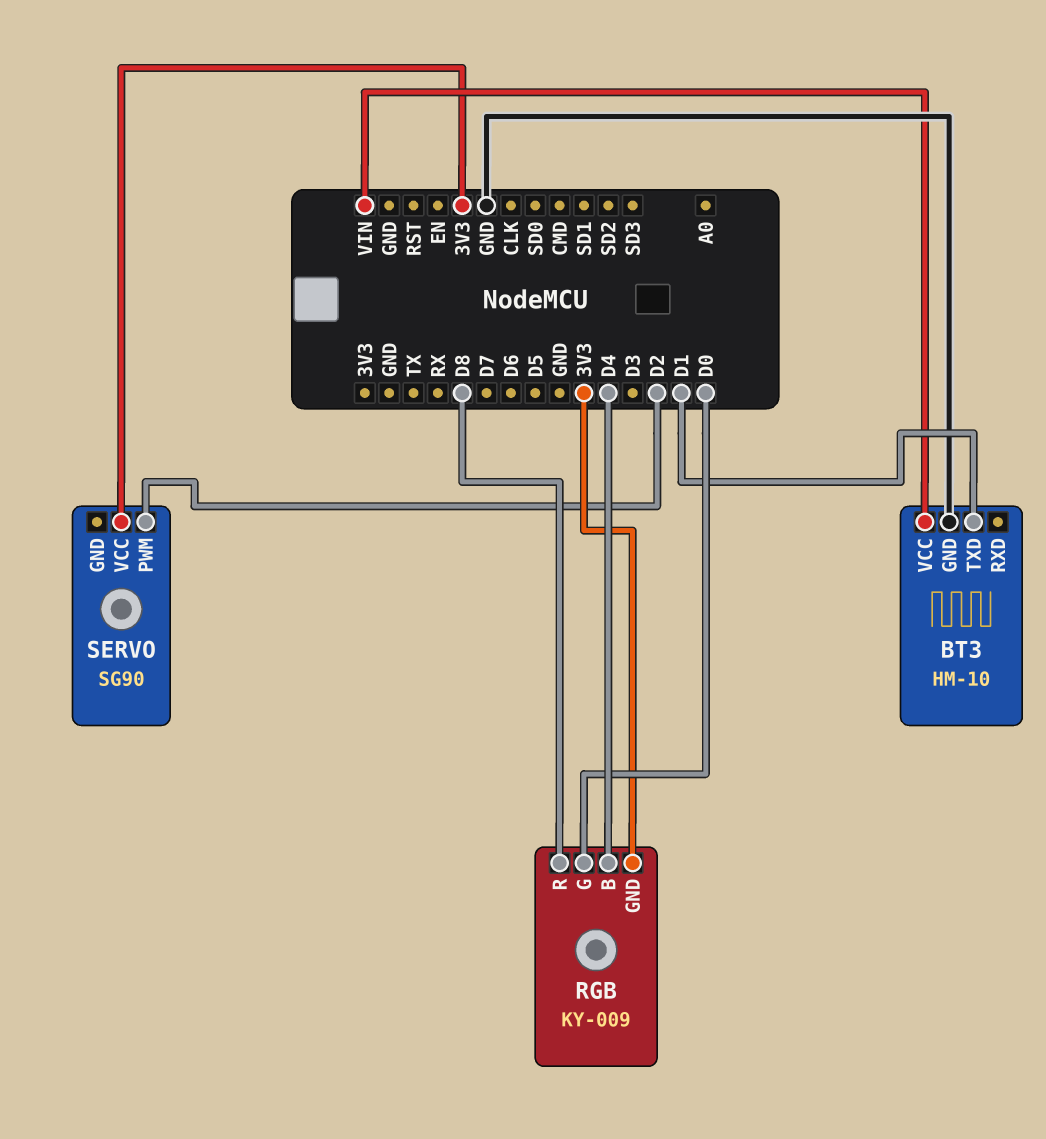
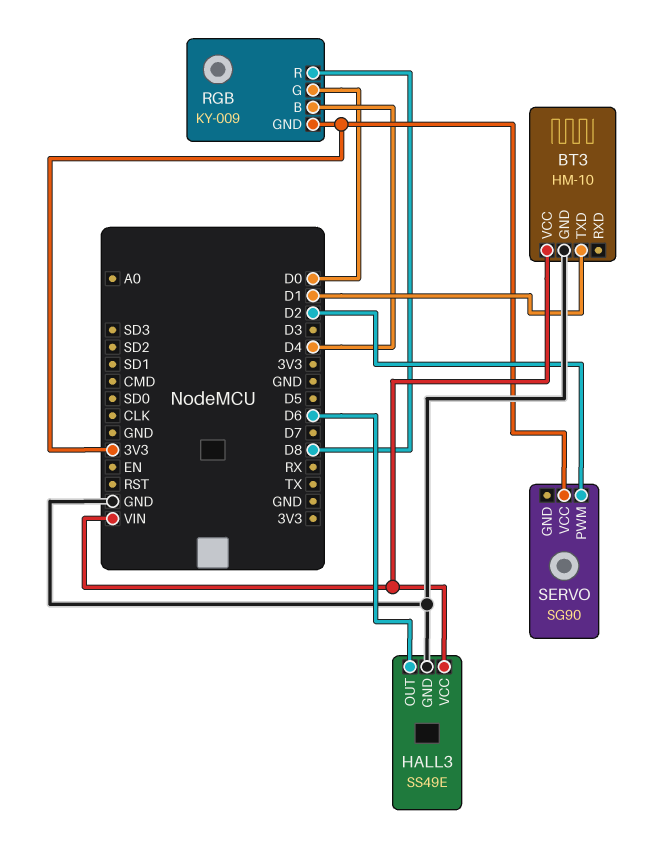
HALL3: none -> SS49E
HALL3 pin GND: none -> GND
HALL3 pin OUT: none -> D6
HALL3 pin VCC: none -> VIN

